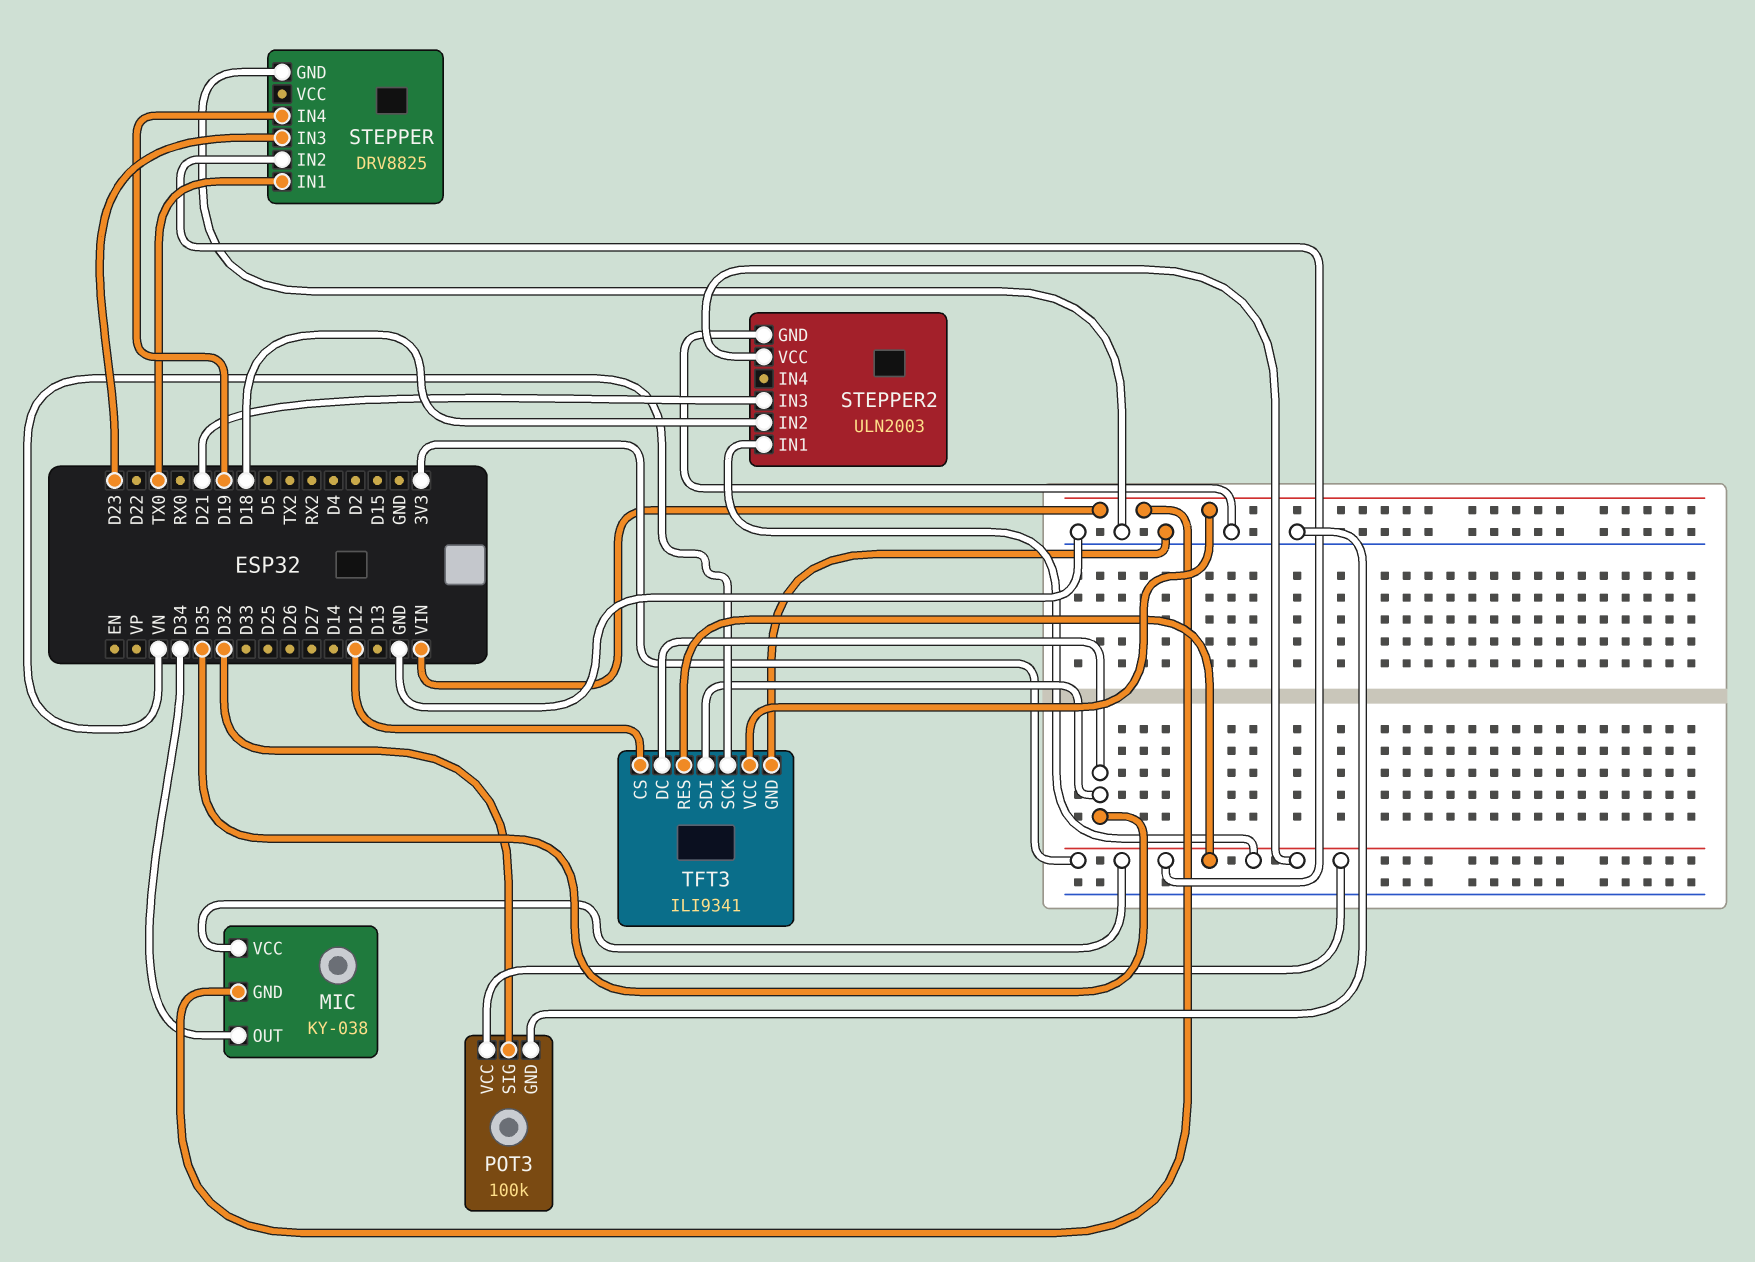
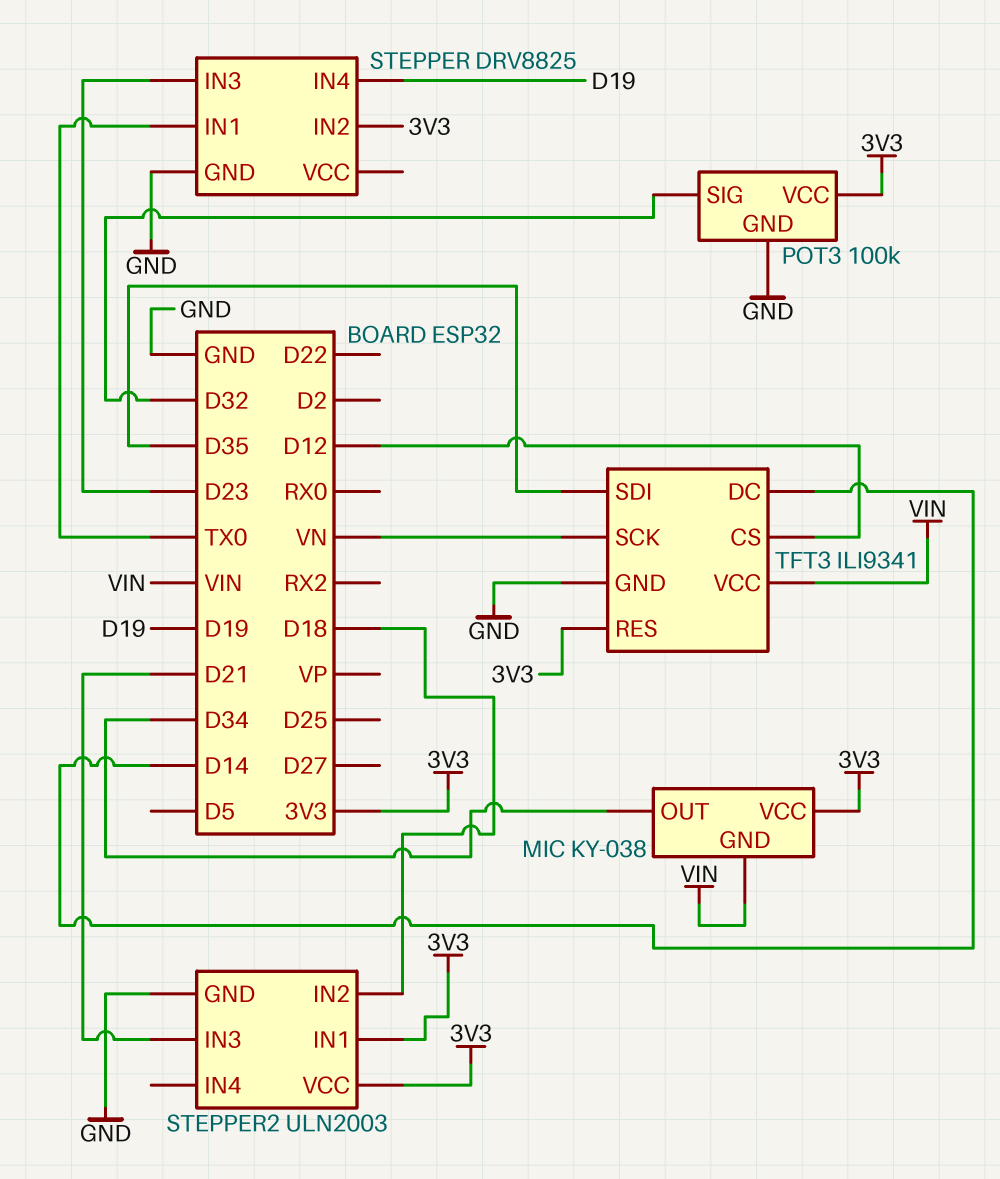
TFT3 pin DC: D35 -> D14

